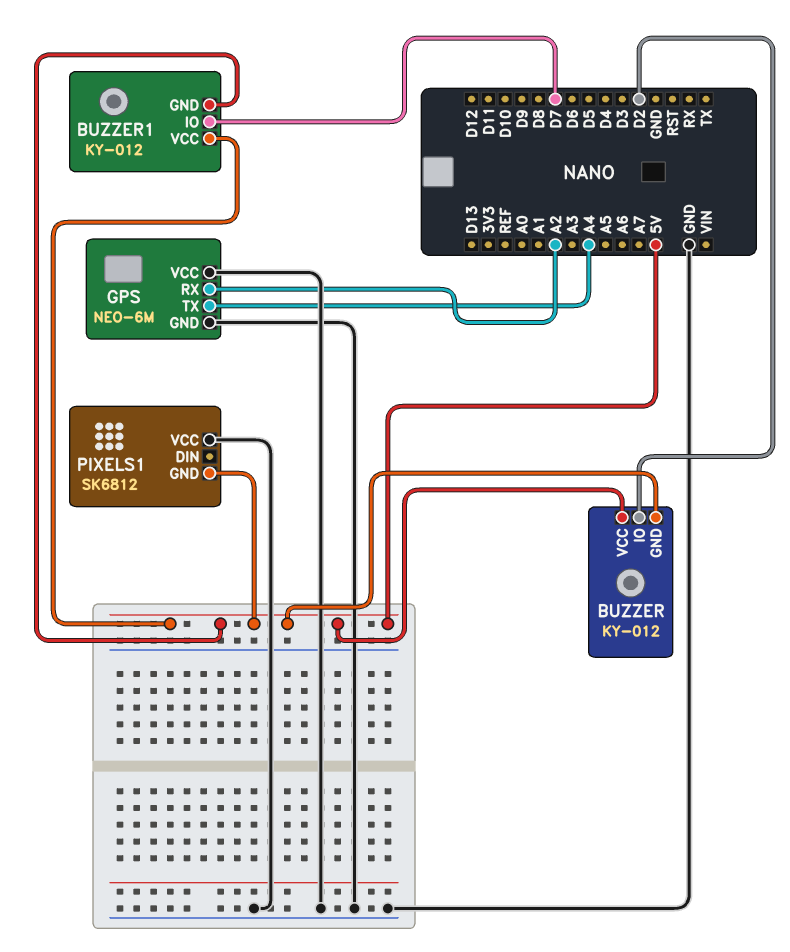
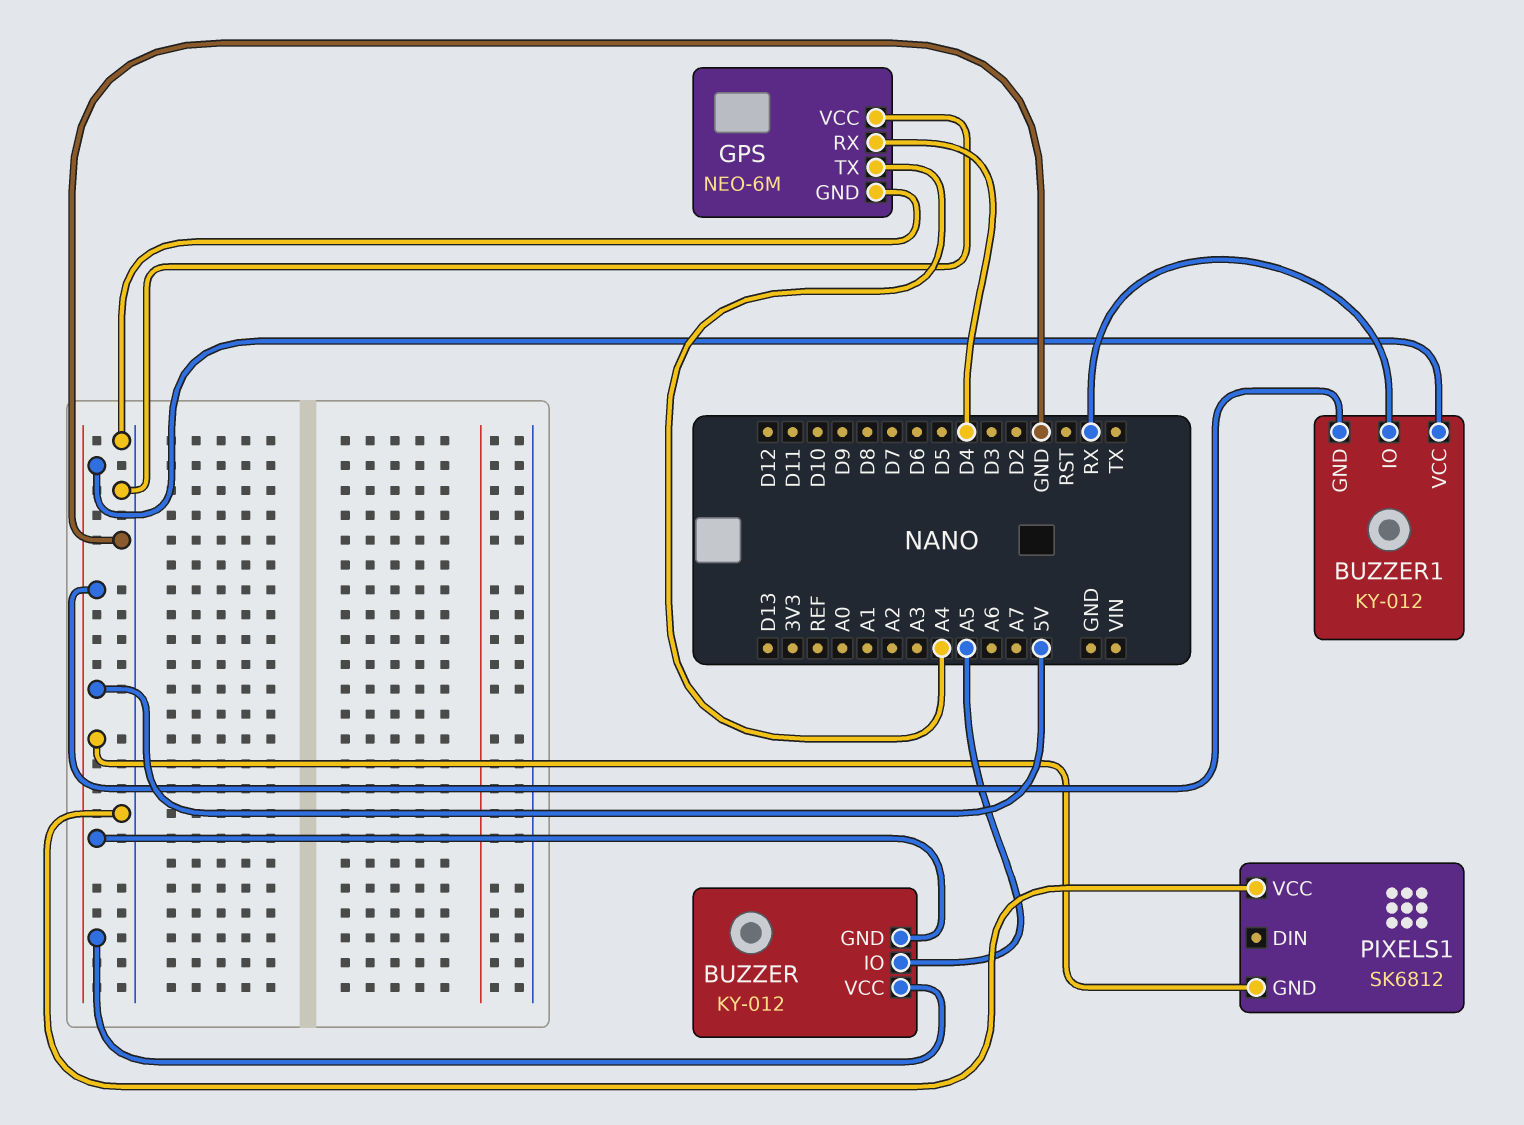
BUZZER pin IO: D2 -> A5
BUZZER1 pin IO: D7 -> RX
GPS pin RX: A2 -> D4

